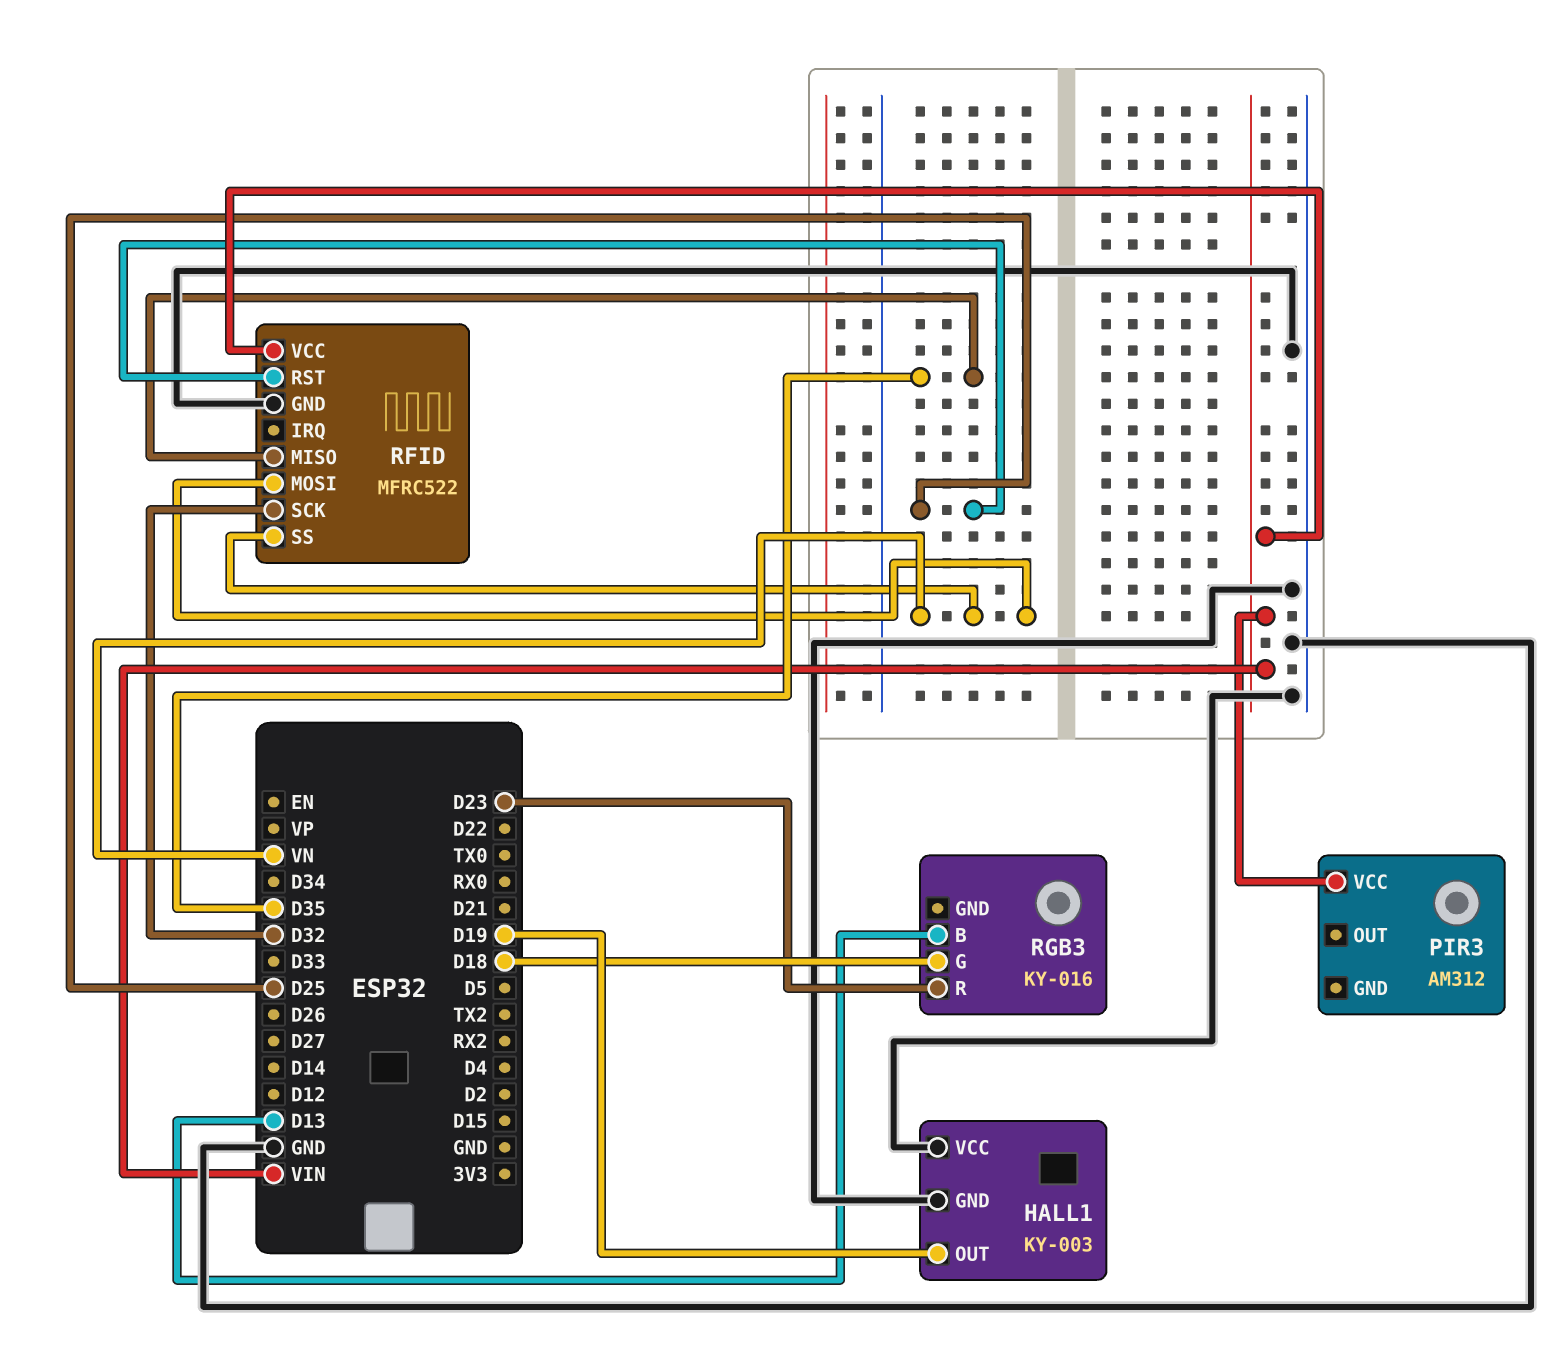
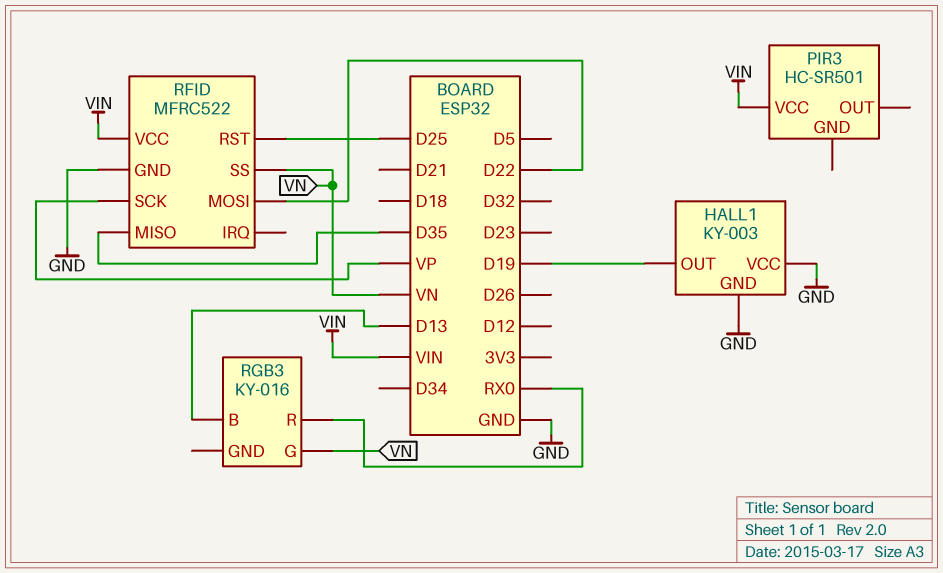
PIR3: AM312 -> HC-SR501
RFID pin MOSI: VN -> D22
RFID pin SCK: D32 -> VP
RGB3 pin G: D18 -> VN
RGB3 pin R: D23 -> RX0

